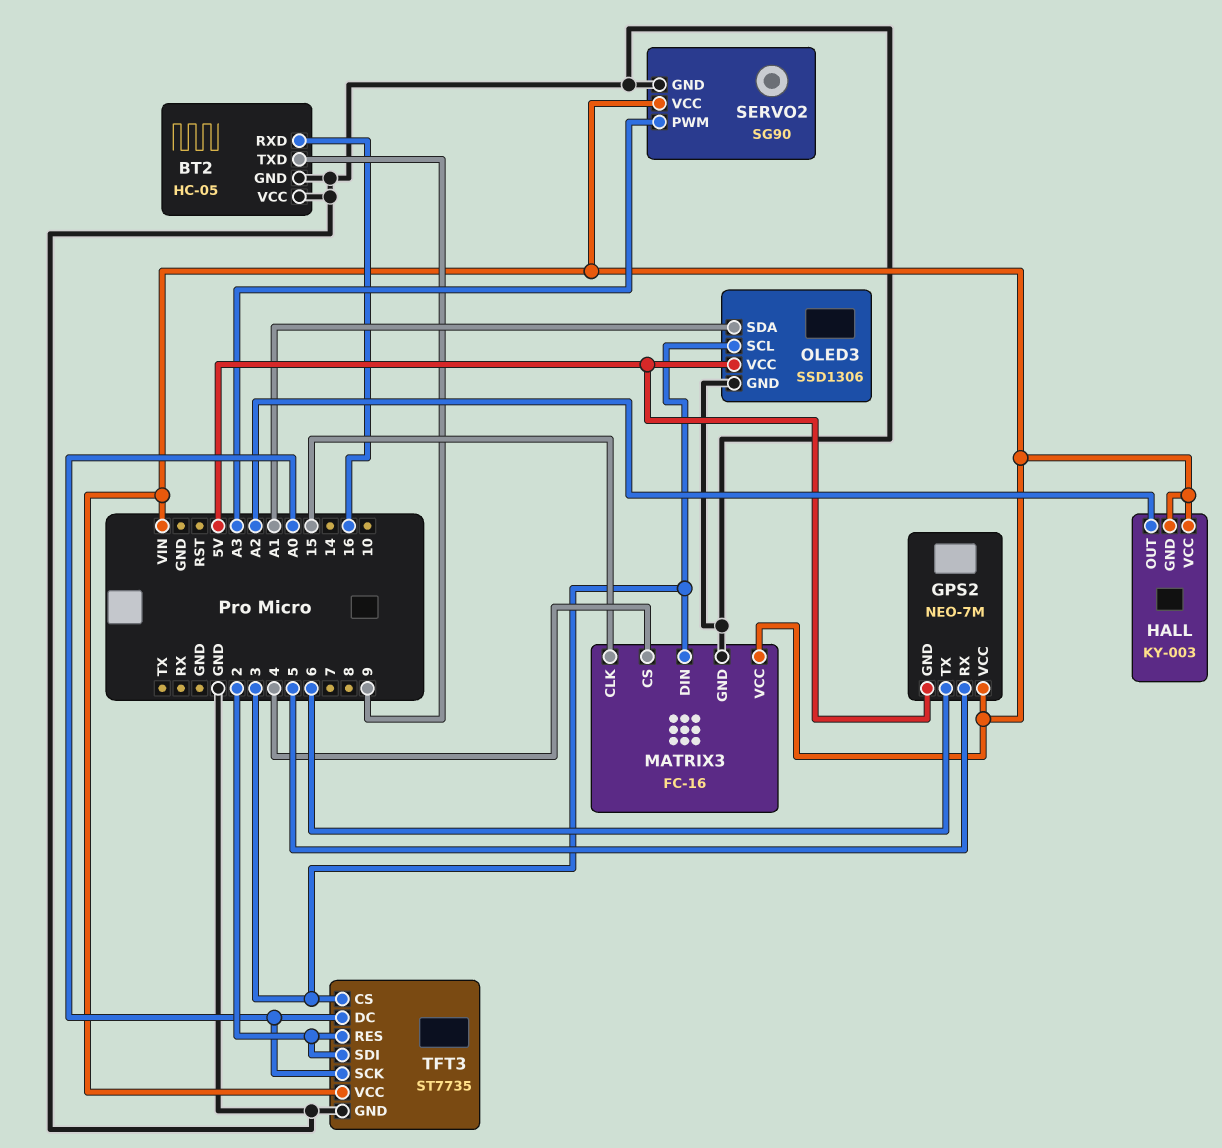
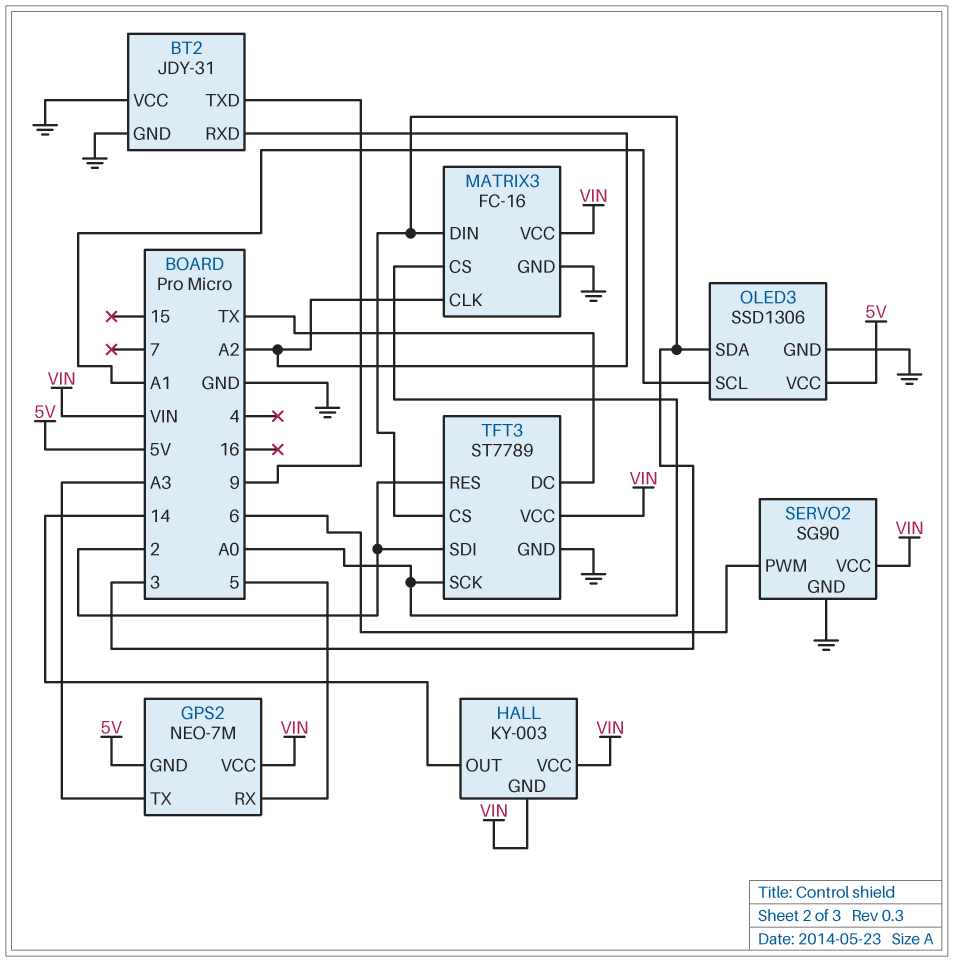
BT2: HC-05 -> JDY-31
BT2 pin RXD: 16 -> A2
GPS2 pin TX: 6 -> A3
HALL pin OUT: A2 -> 14
MATRIX3 pin CLK: 15 -> A2
MATRIX3 pin CS: 4 -> A0
OLED3 pin SCL: 3 -> A1
OLED3 pin SDA: A1 -> 3
SERVO2 pin PWM: A3 -> 6
TFT3: ST7735 -> ST7789
TFT3 pin DC: A0 -> TX

